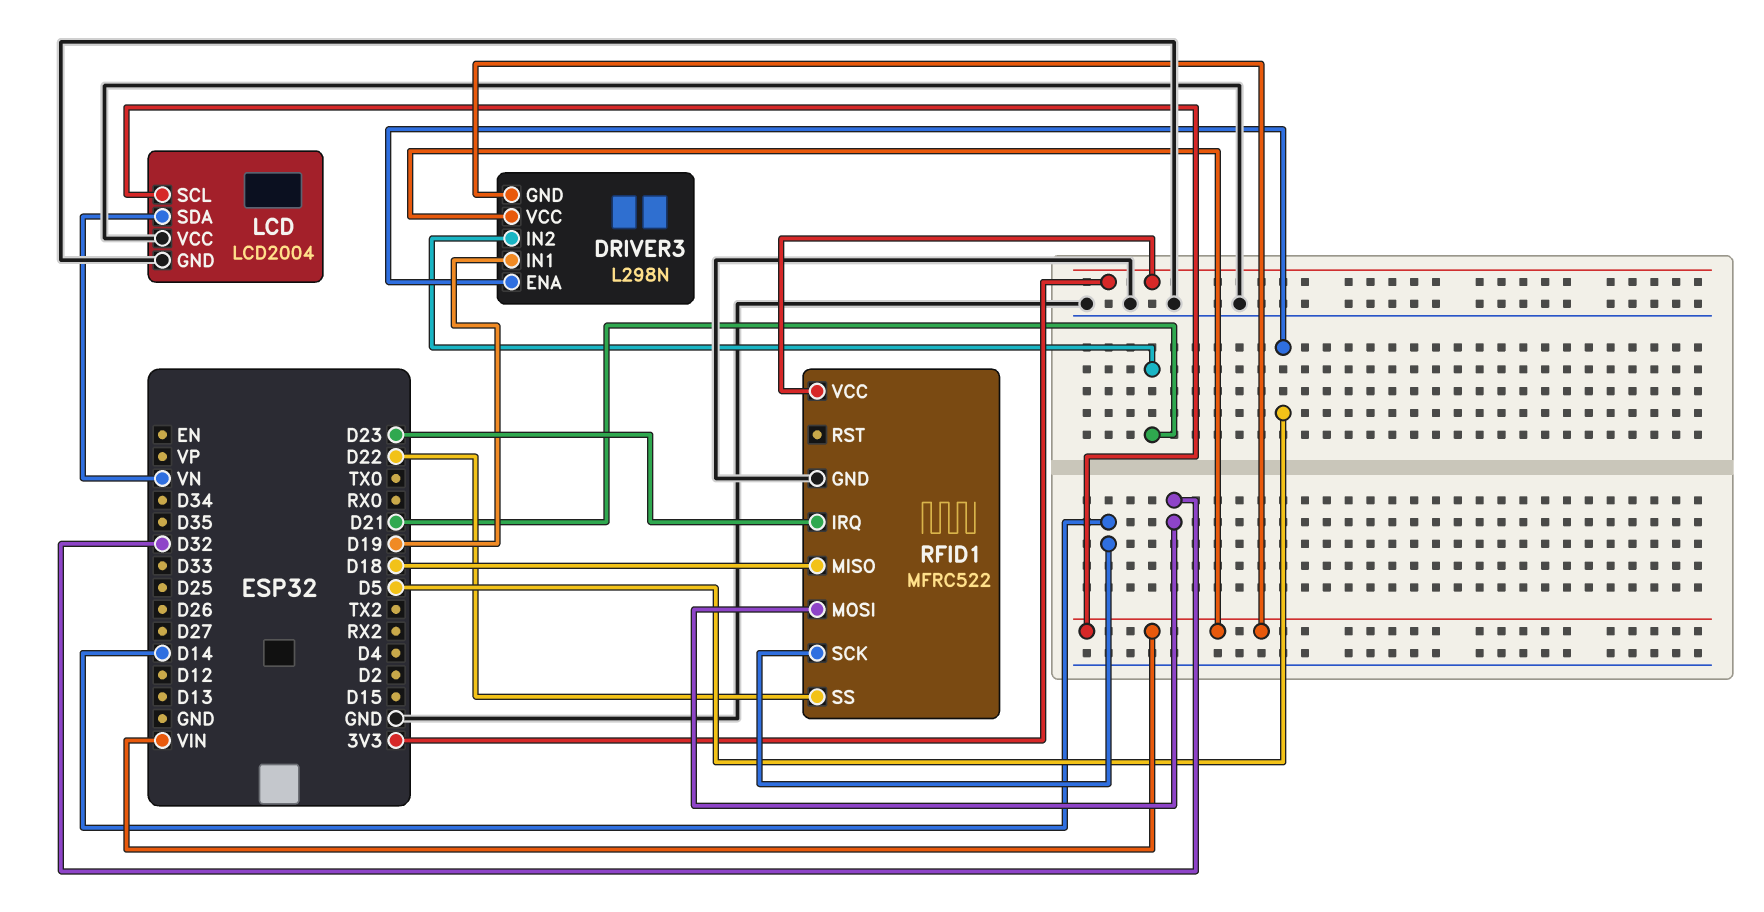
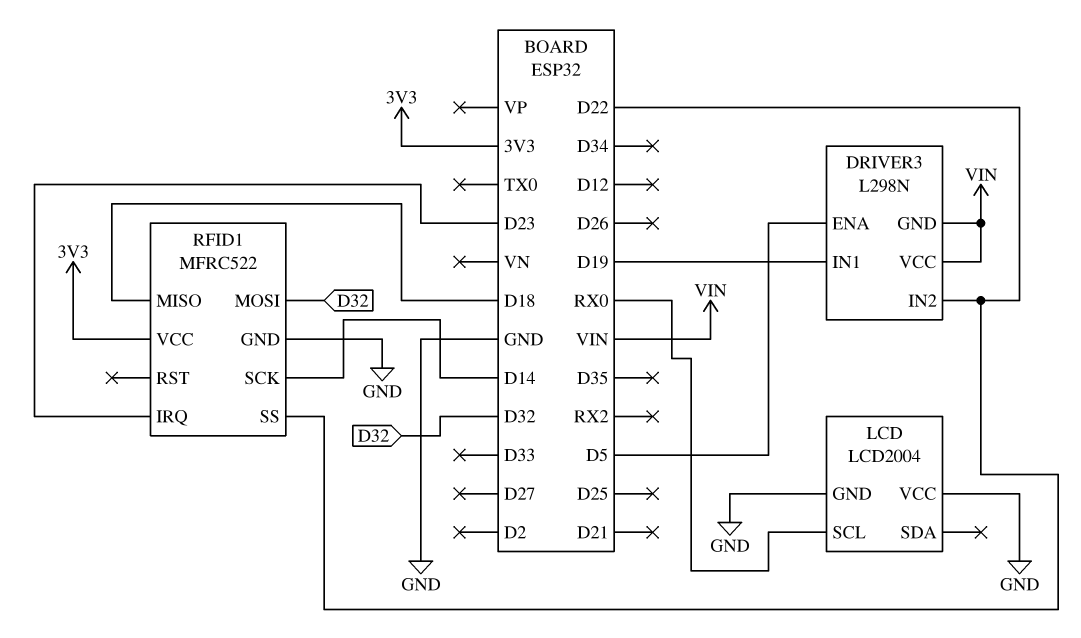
DRIVER3 pin IN2: D21 -> D22
LCD pin SCL: VIN -> RX0
LCD pin SDA: VN -> none

